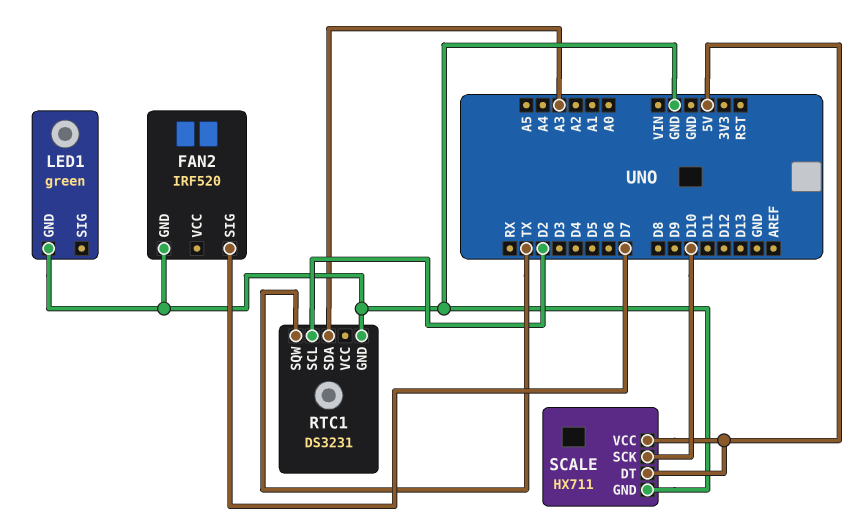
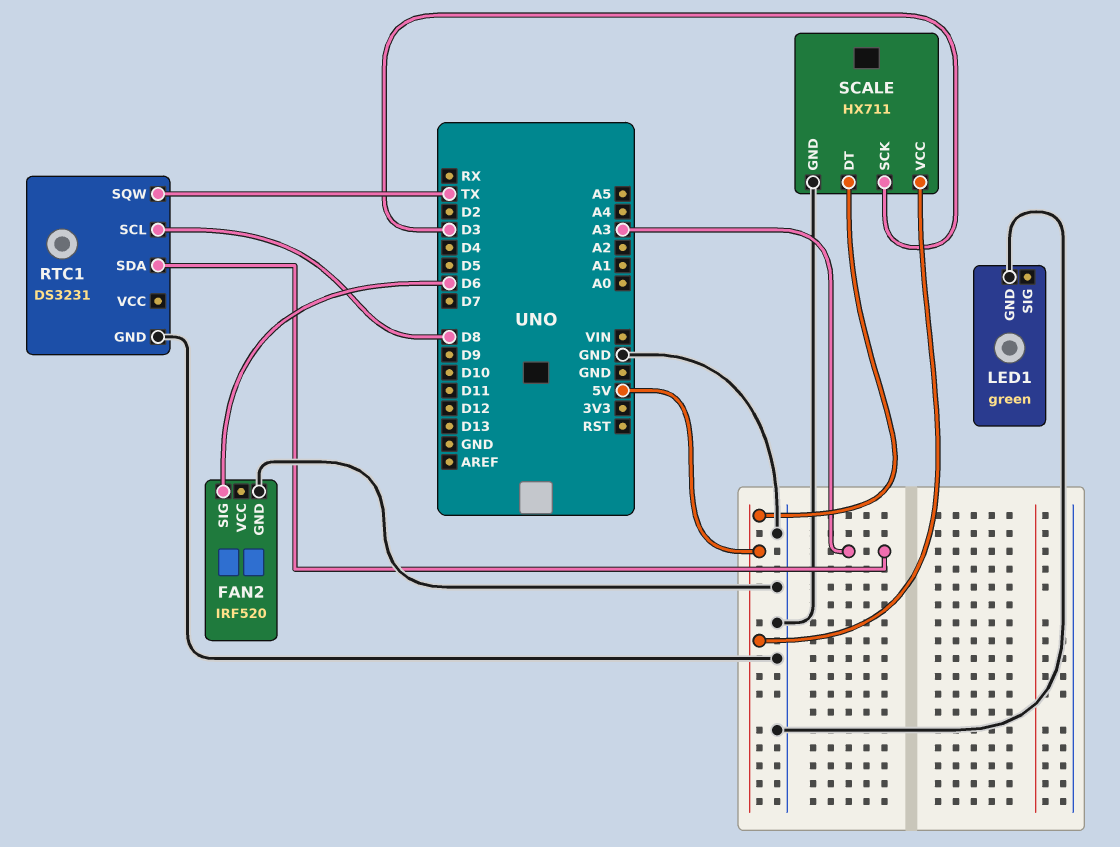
FAN2 pin SIG: D7 -> D6
RTC1 pin SCL: D2 -> D8
SCALE pin SCK: D10 -> D3

